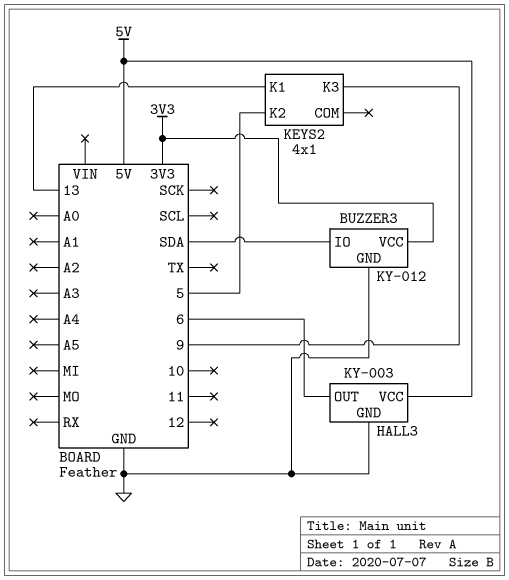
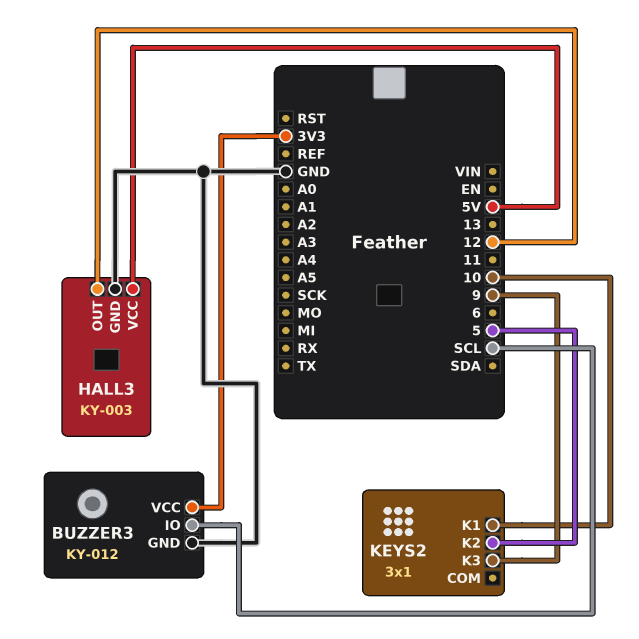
BUZZER3 pin IO: SDA -> SCL
HALL3 pin OUT: 6 -> 12
KEYS2: 4x1 -> 3x1
KEYS2 pin K1: 13 -> 10

